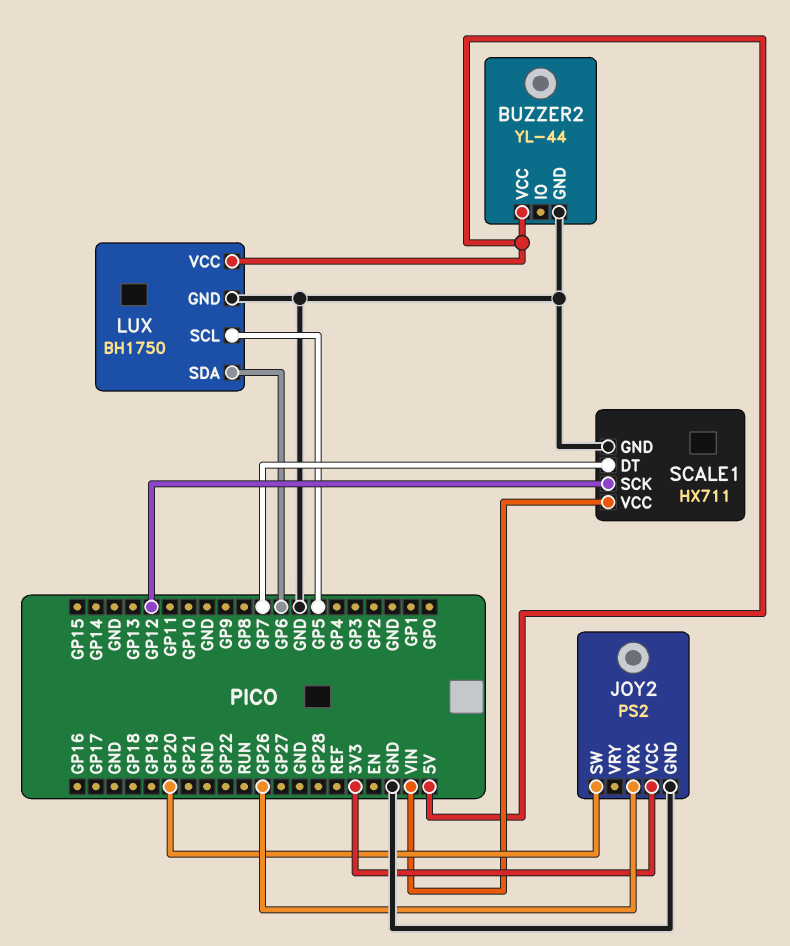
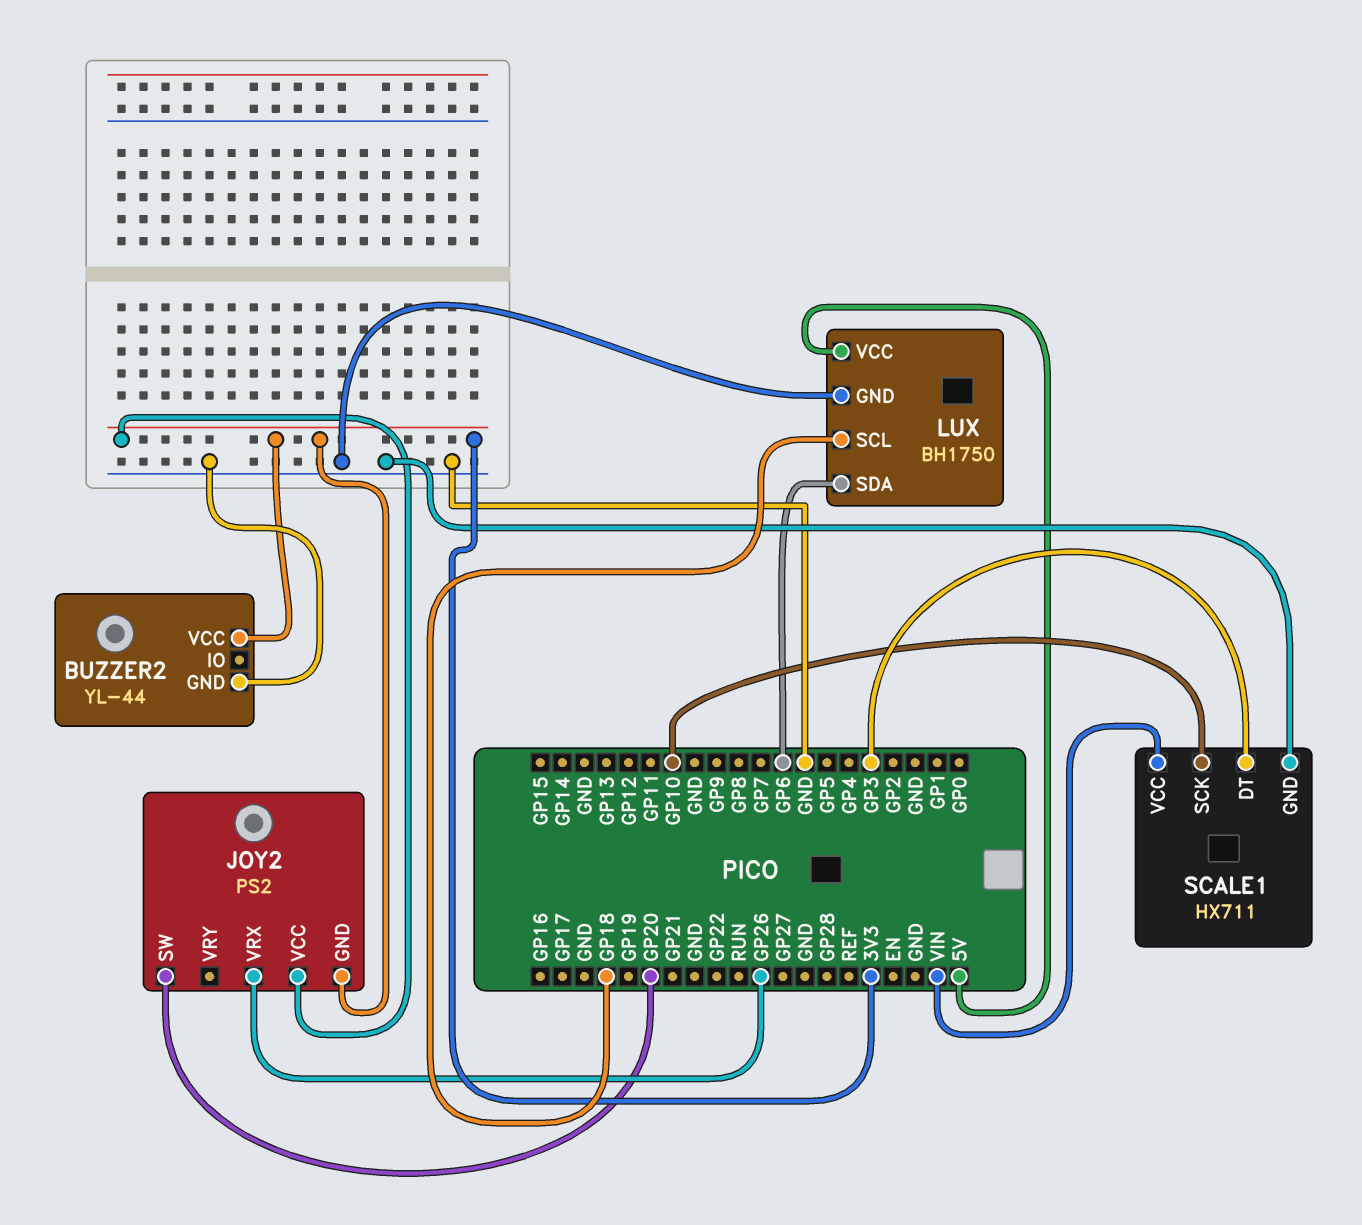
BUZZER2 pin VCC: 5V -> 3V3
JOY2 pin GND: GND -> 3V3
LUX pin SCL: GP5 -> GP18
SCALE1 pin DT: GP7 -> GP3
SCALE1 pin SCK: GP12 -> GP10

